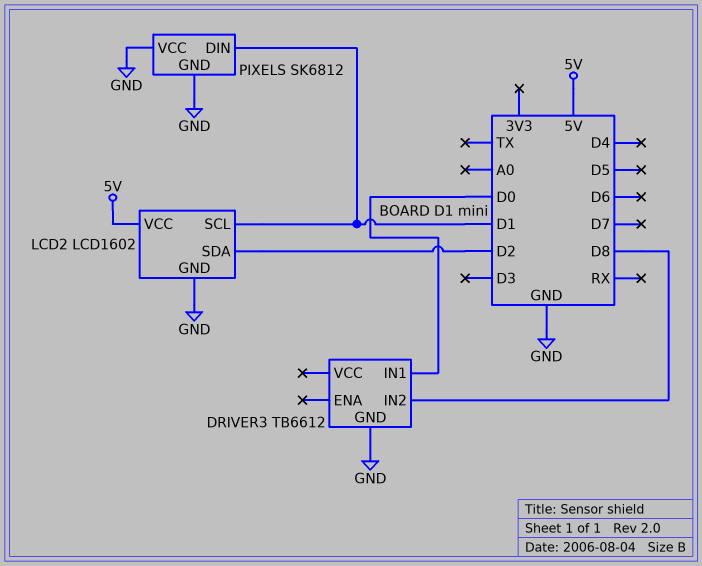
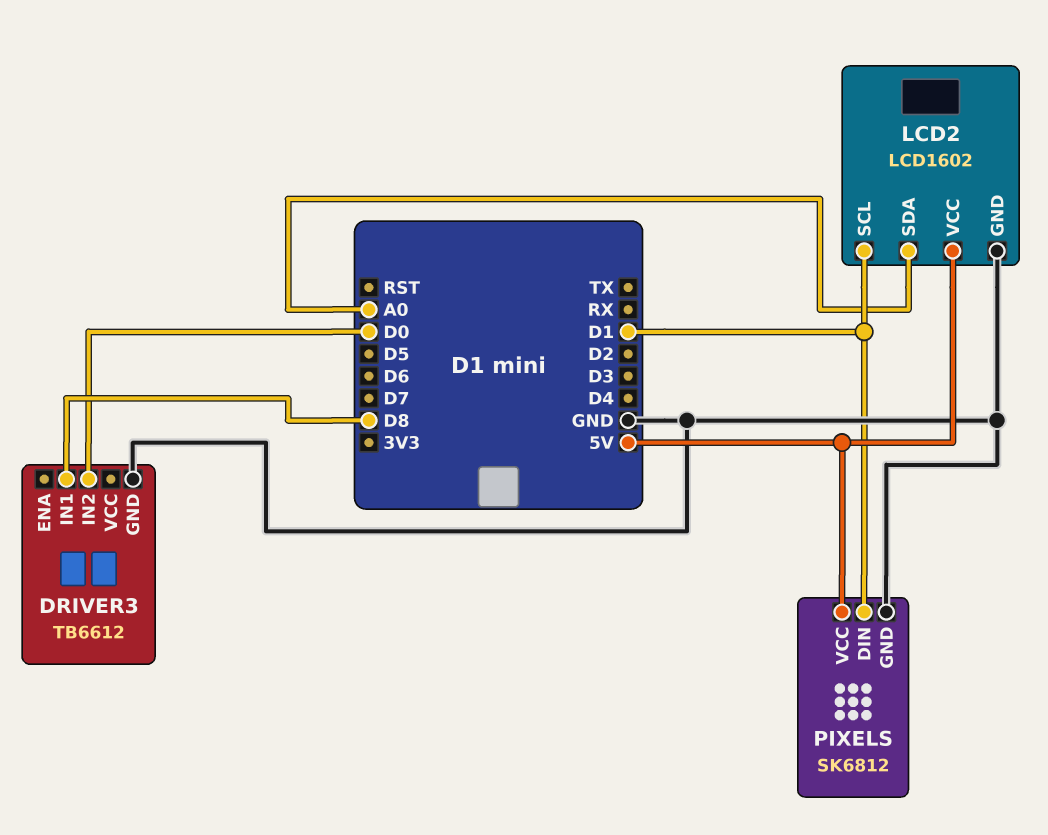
DRIVER3 pin IN1: D0 -> D8
DRIVER3 pin IN2: D8 -> D0
LCD2 pin SDA: D2 -> A0
PIXELS pin VCC: GND -> 5V

